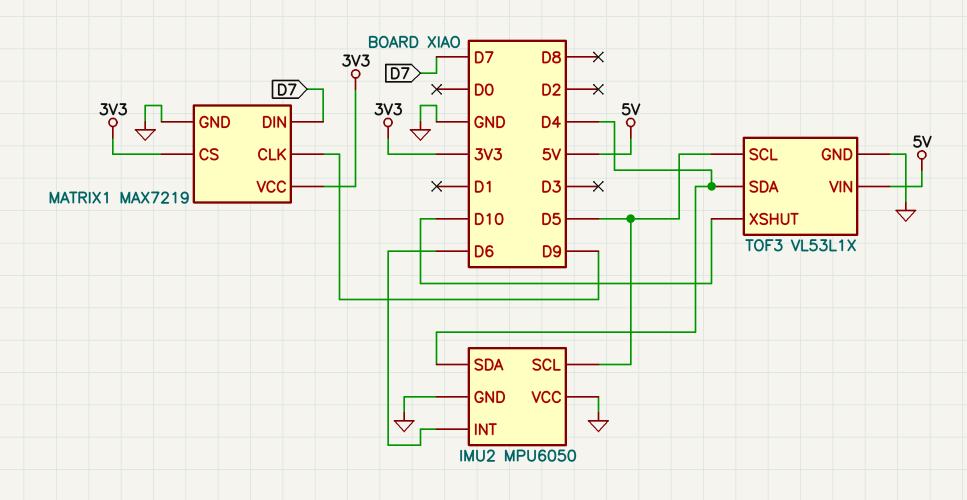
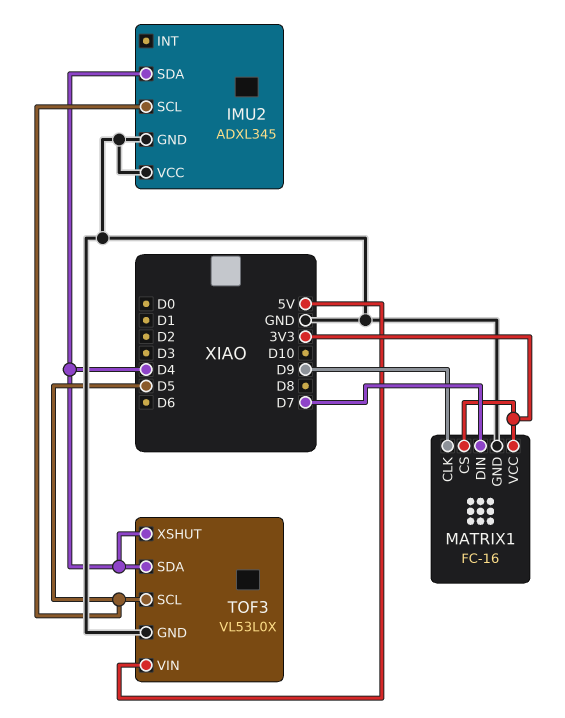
IMU2: MPU6050 -> ADXL345
IMU2 pin INT: D6 -> none
MATRIX1: MAX7219 -> FC-16
TOF3: VL53L1X -> VL53L0X
TOF3 pin XSHUT: D10 -> D4

